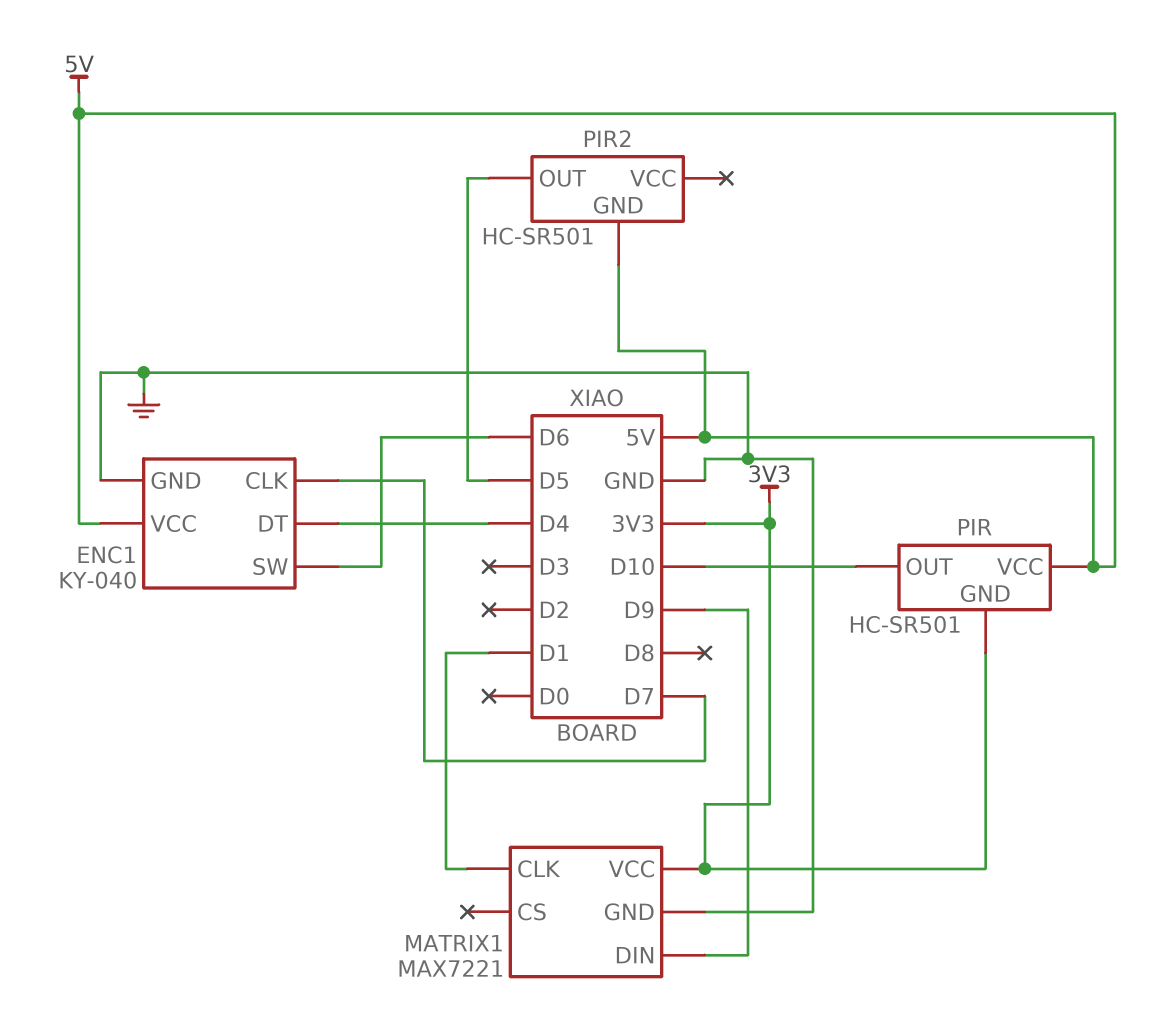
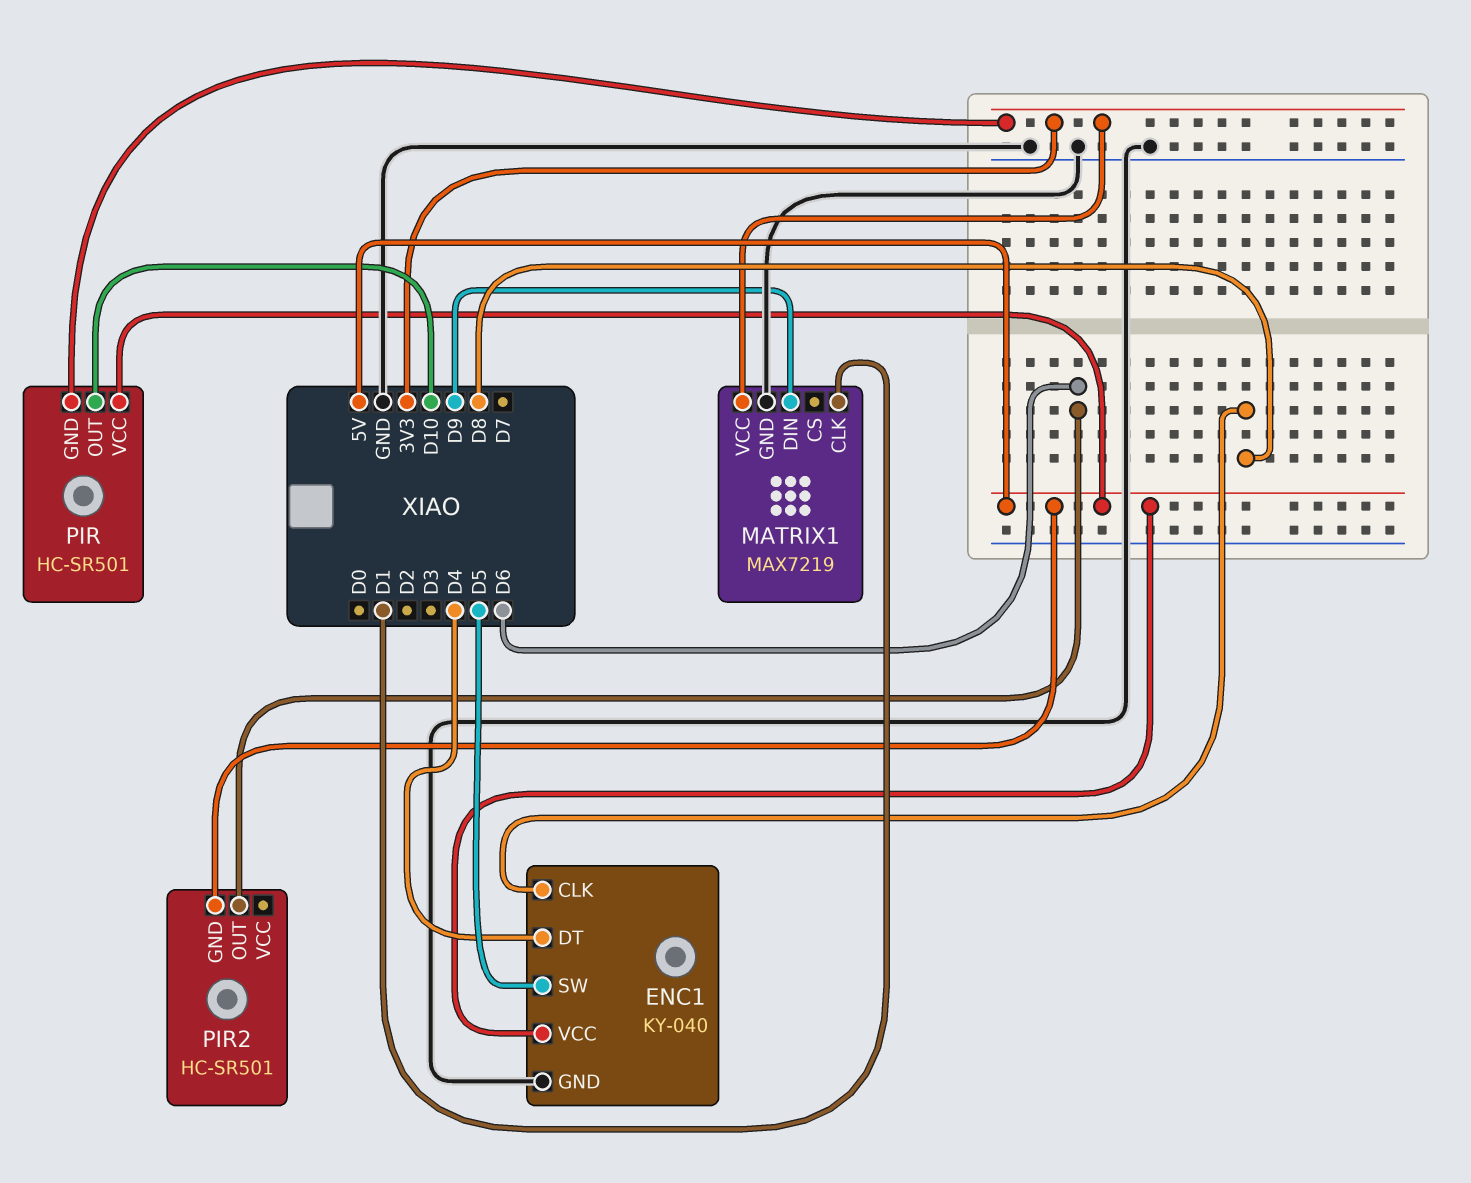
ENC1 pin CLK: D7 -> D8
ENC1 pin SW: D6 -> D5
MATRIX1: MAX7221 -> MAX7219
PIR2 pin OUT: D5 -> D6

